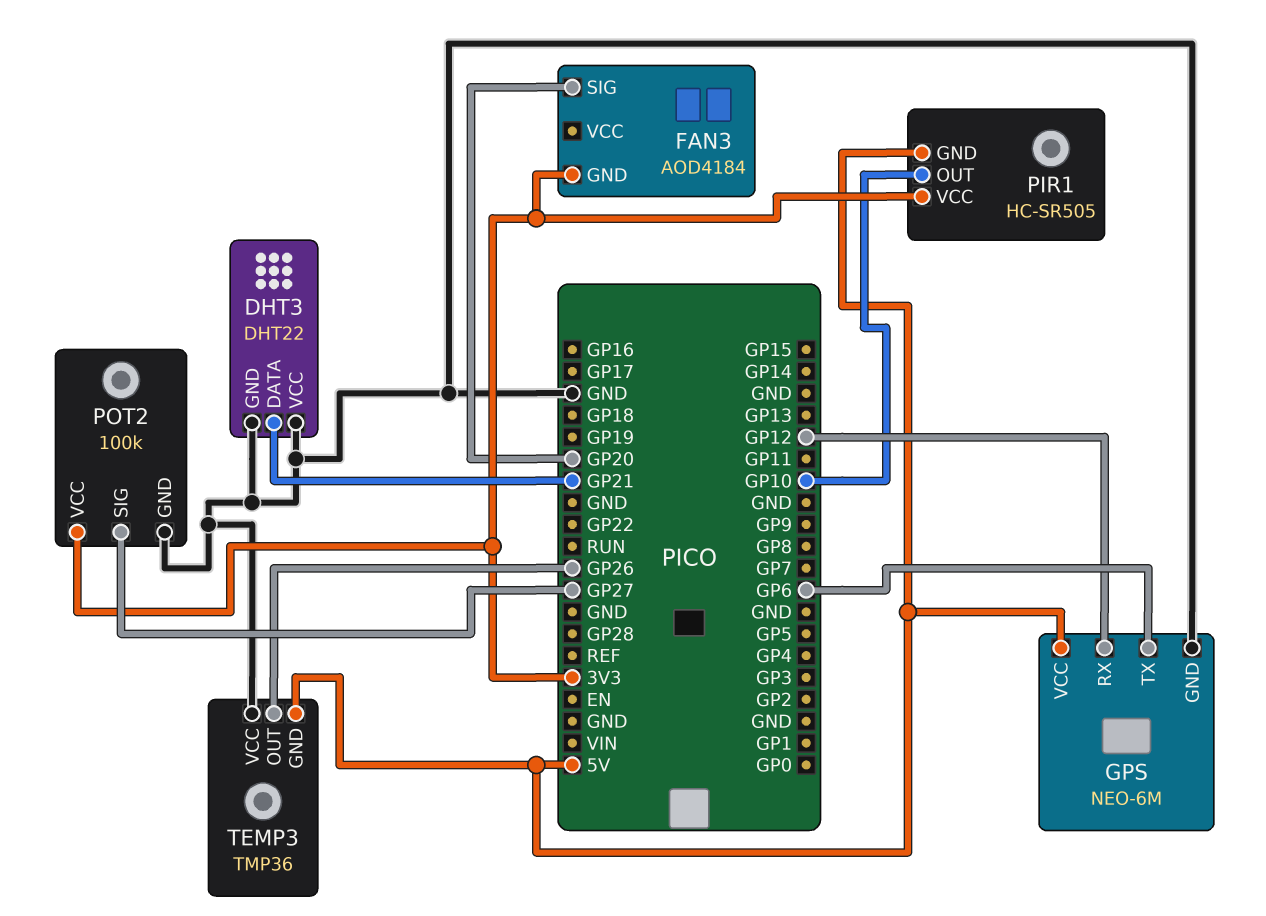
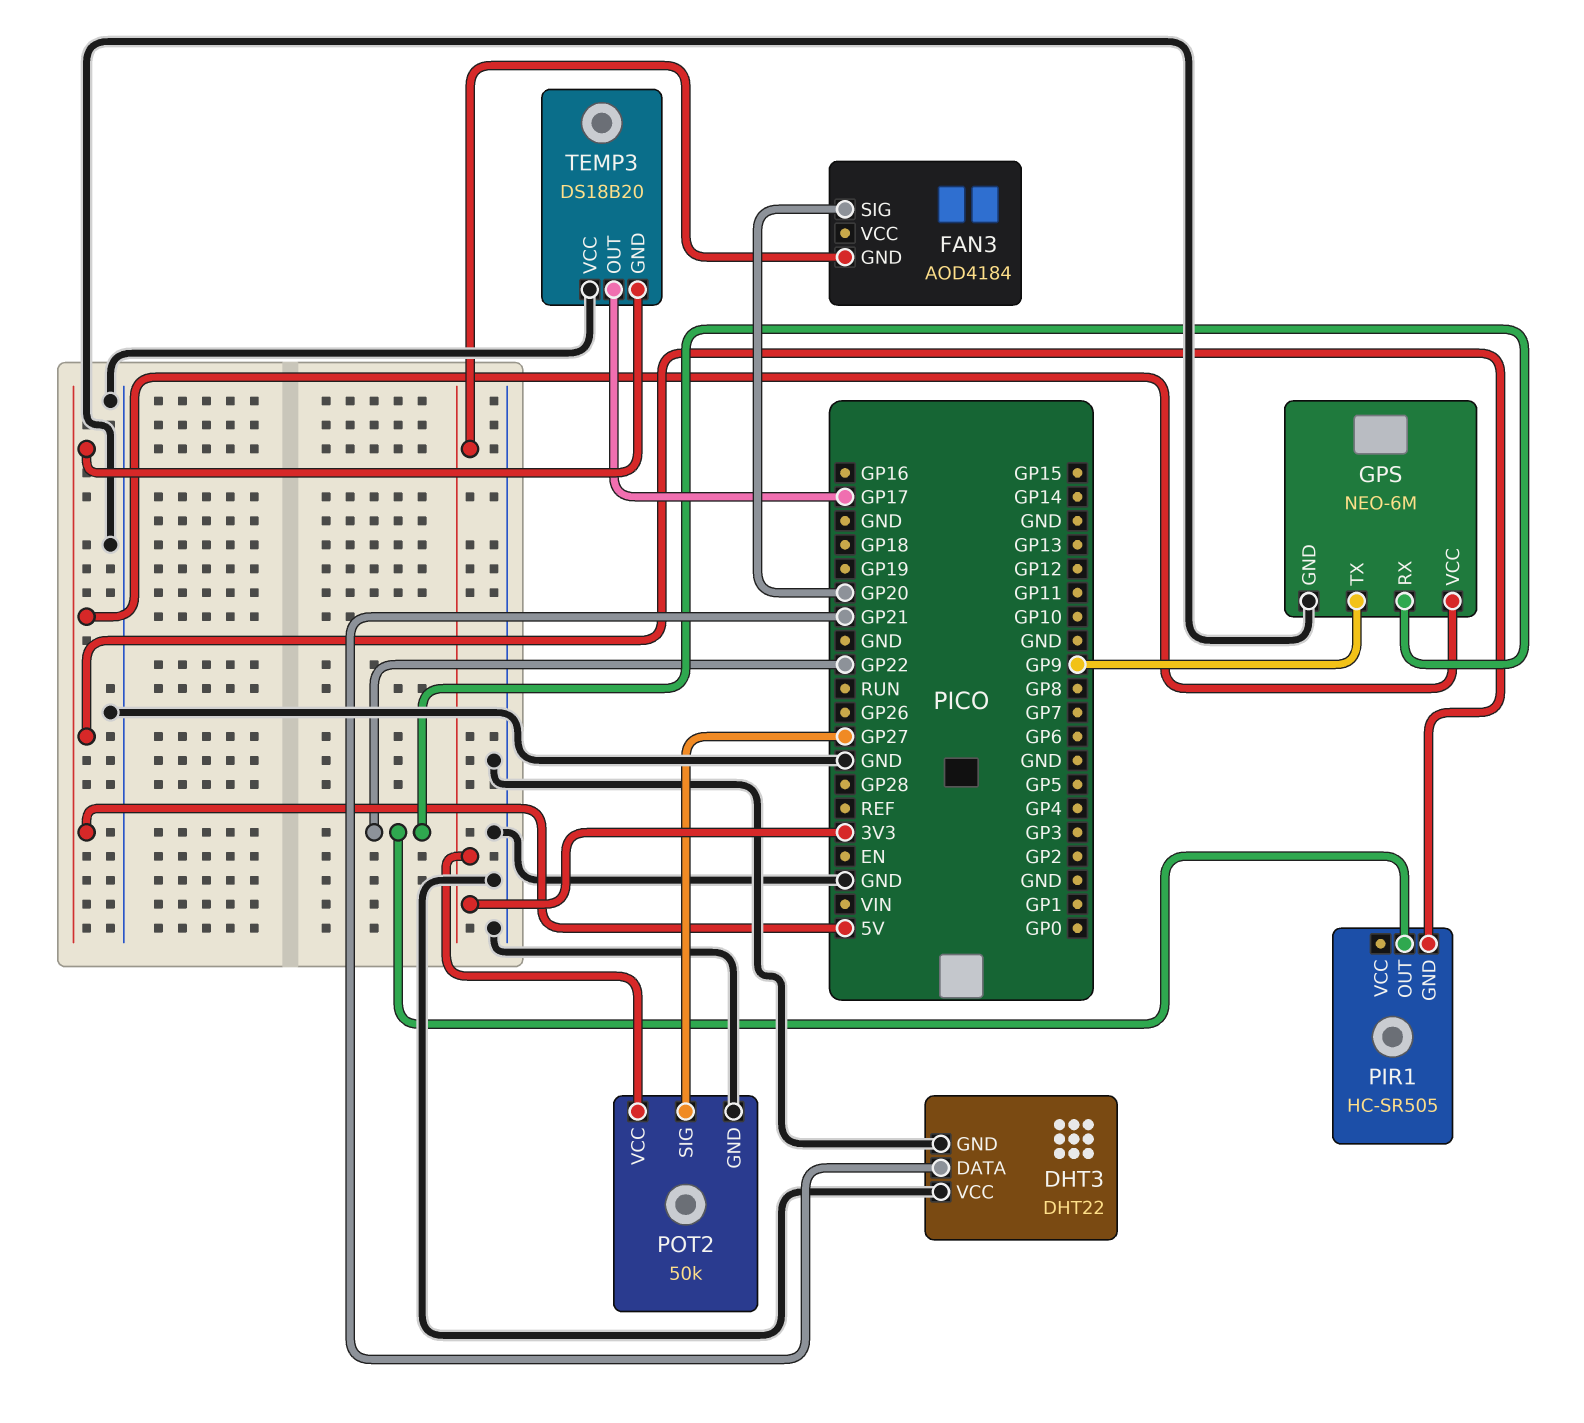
GPS pin RX: GP12 -> GP22
GPS pin TX: GP6 -> GP9
PIR1 pin OUT: GP10 -> GP22
PIR1 pin VCC: 3V3 -> none
POT2: 100k -> 50k
TEMP3: TMP36 -> DS18B20
TEMP3 pin OUT: GP26 -> GP17

